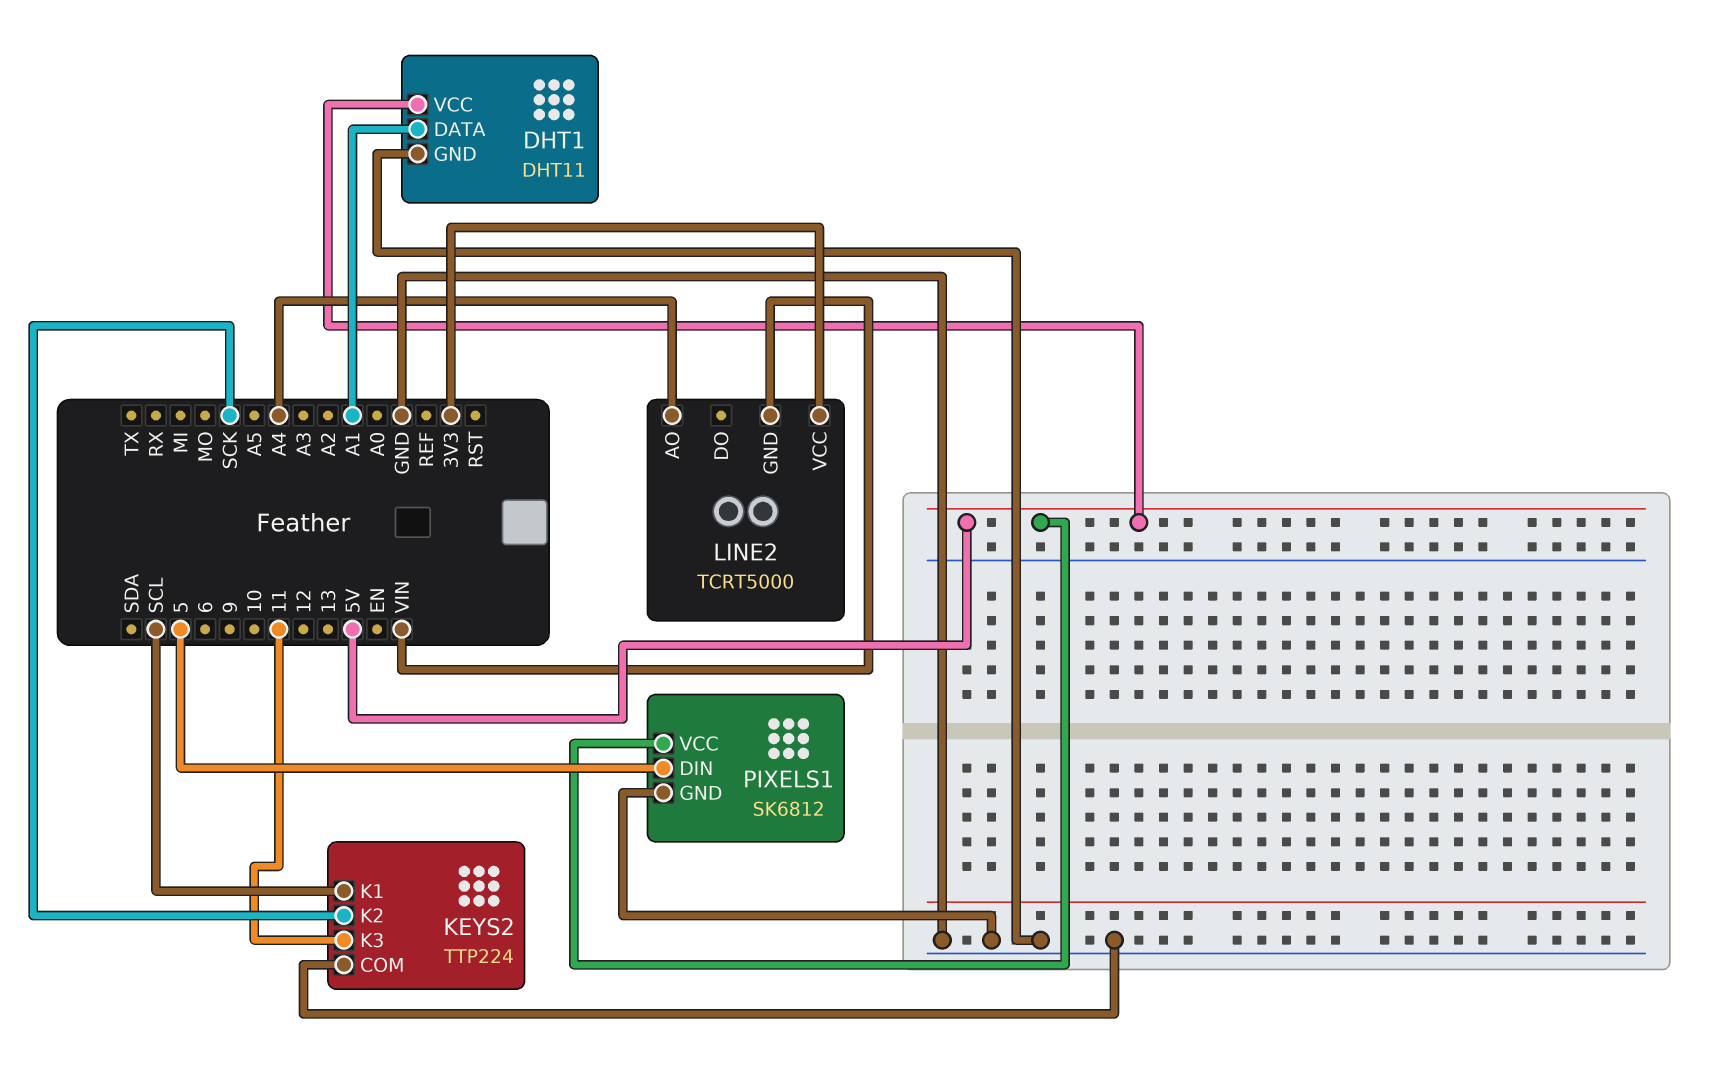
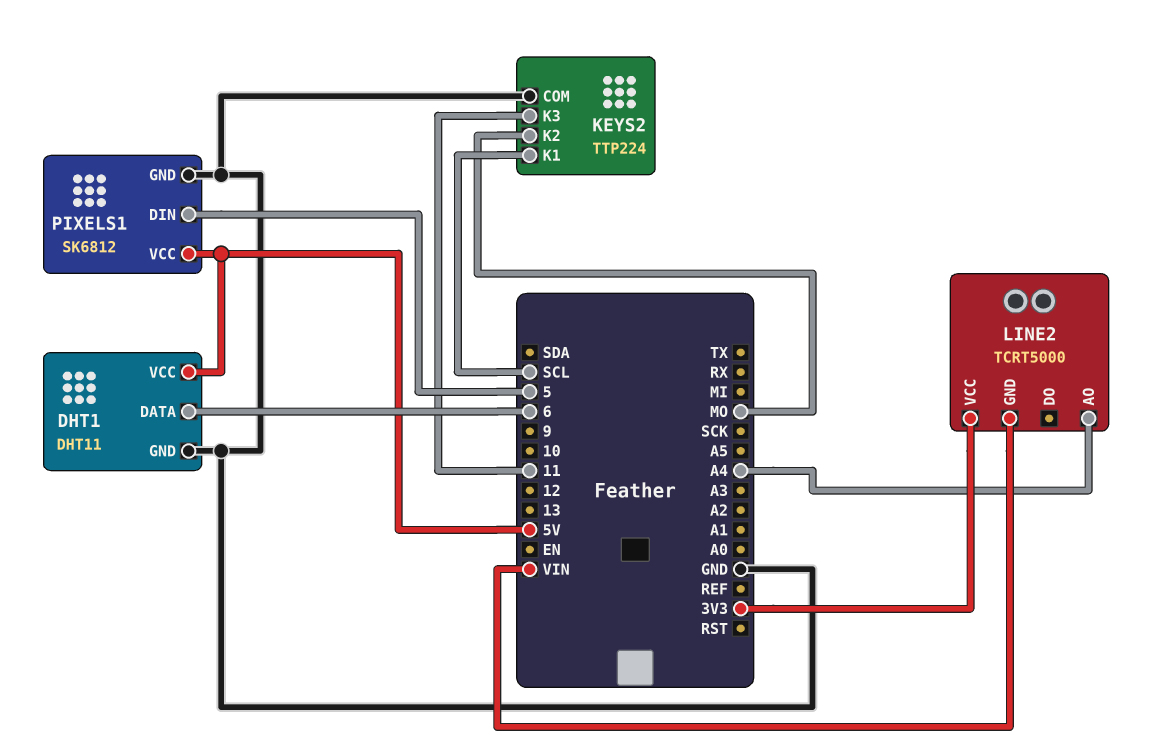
DHT1 pin DATA: A1 -> 6
KEYS2 pin K2: SCK -> MO

